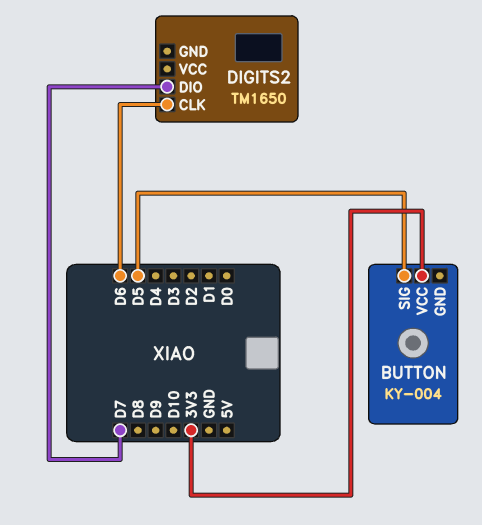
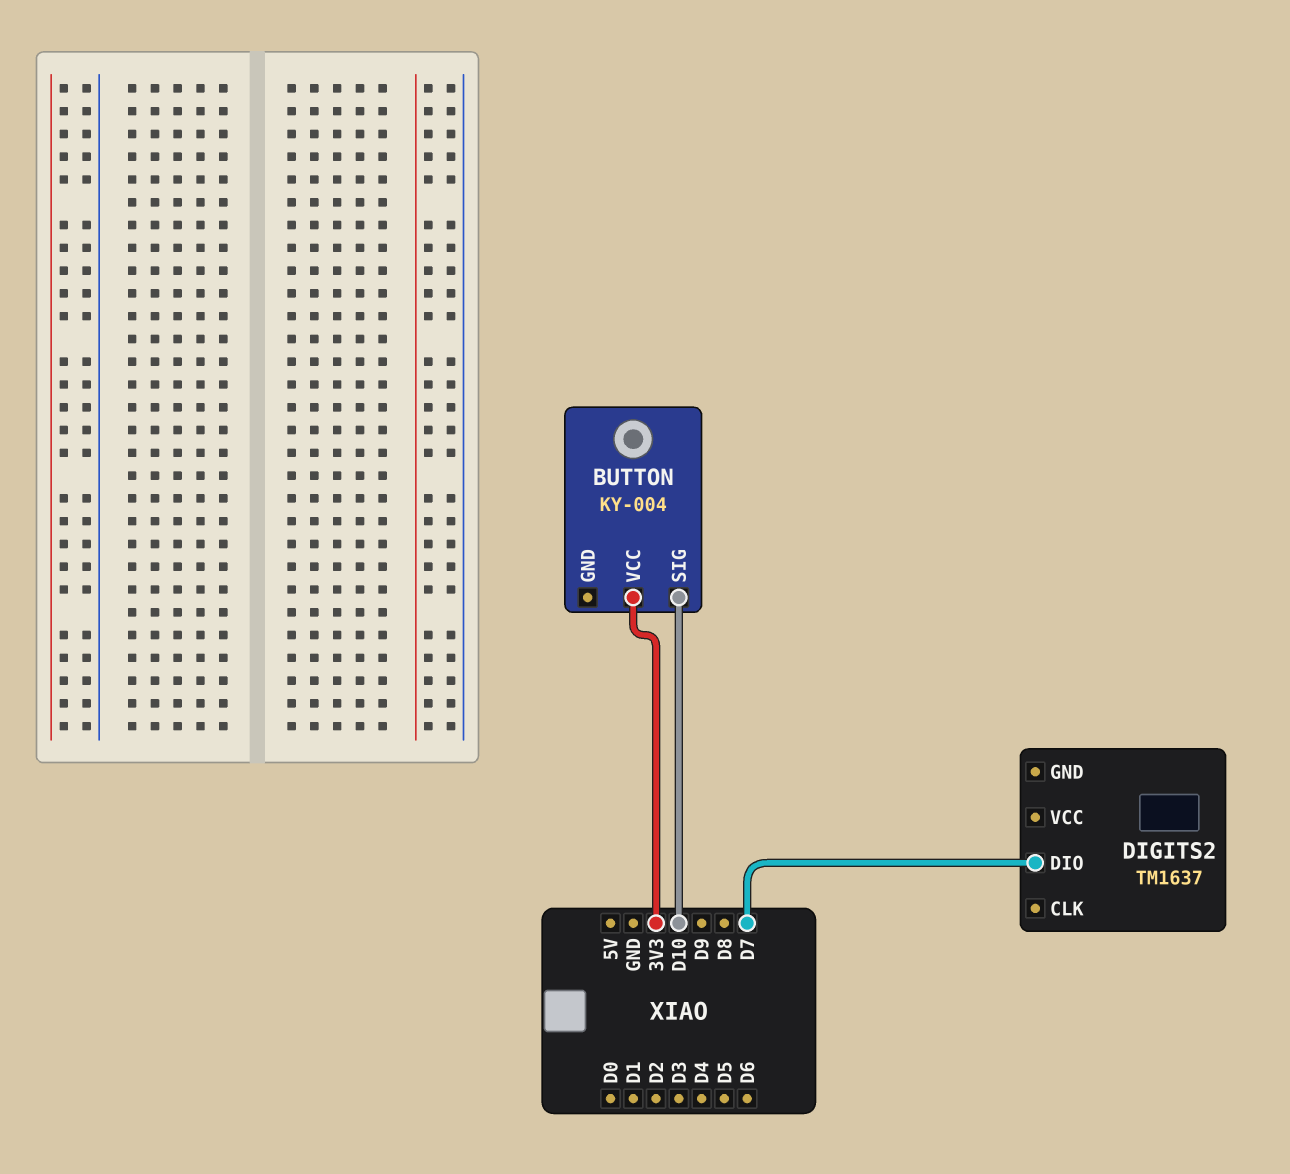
BUTTON pin SIG: D5 -> D10
DIGITS2: TM1650 -> TM1637
DIGITS2 pin CLK: D6 -> none

